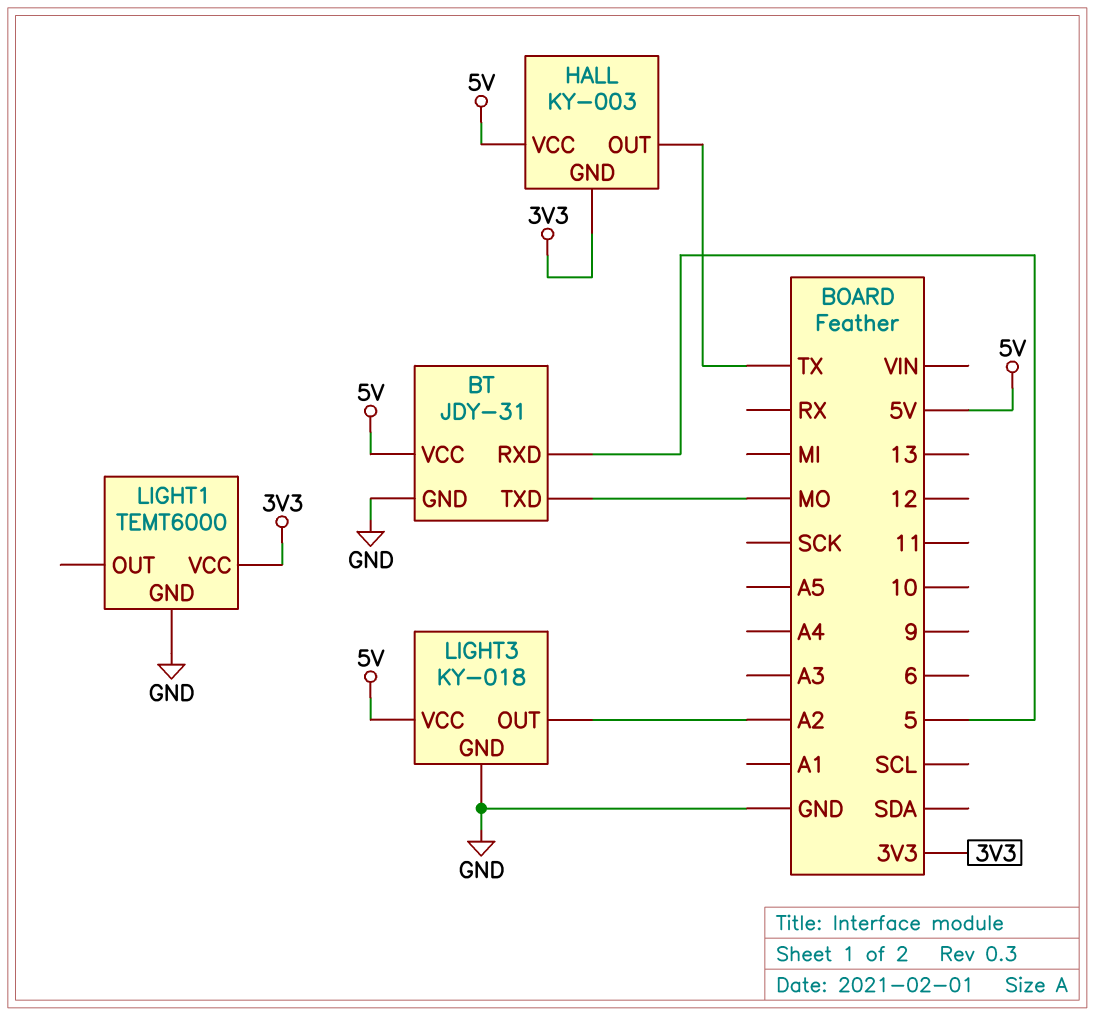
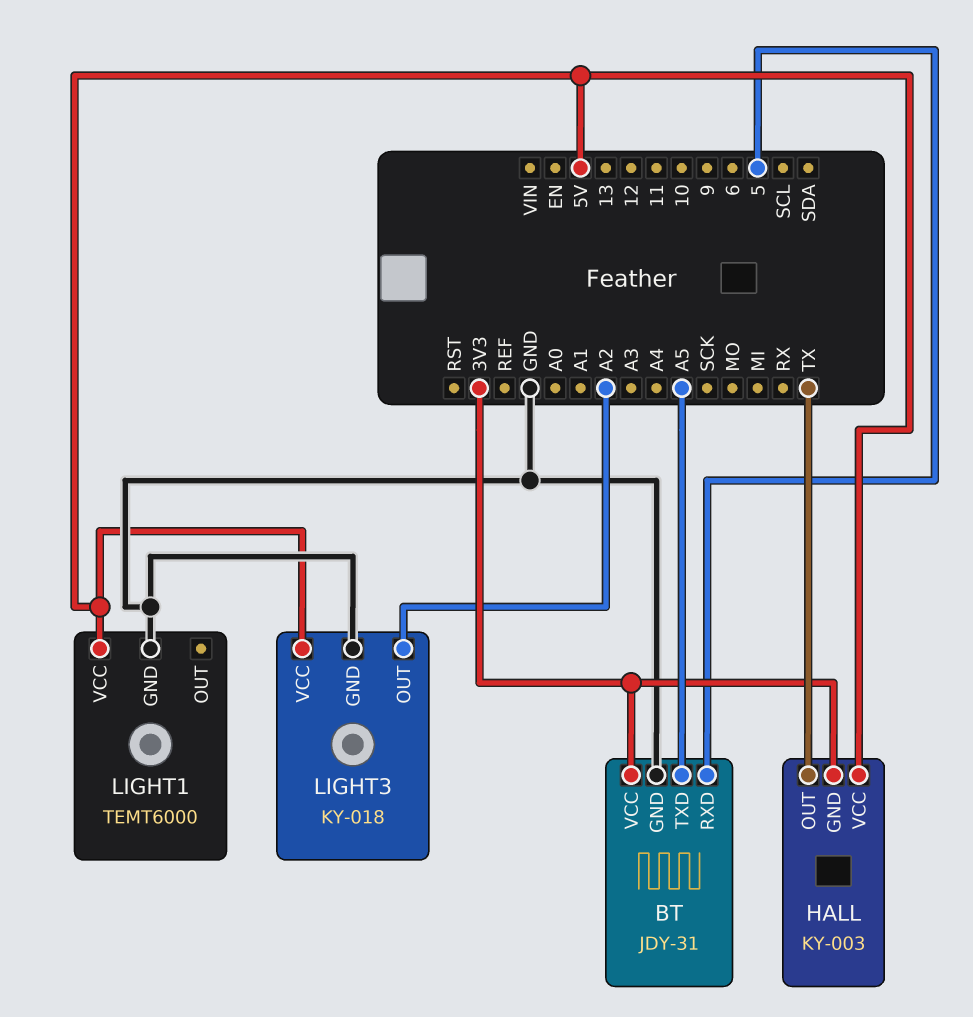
BT pin TXD: MO -> A5
BT pin VCC: 5V -> 3V3
LIGHT1 pin VCC: 3V3 -> 5V

